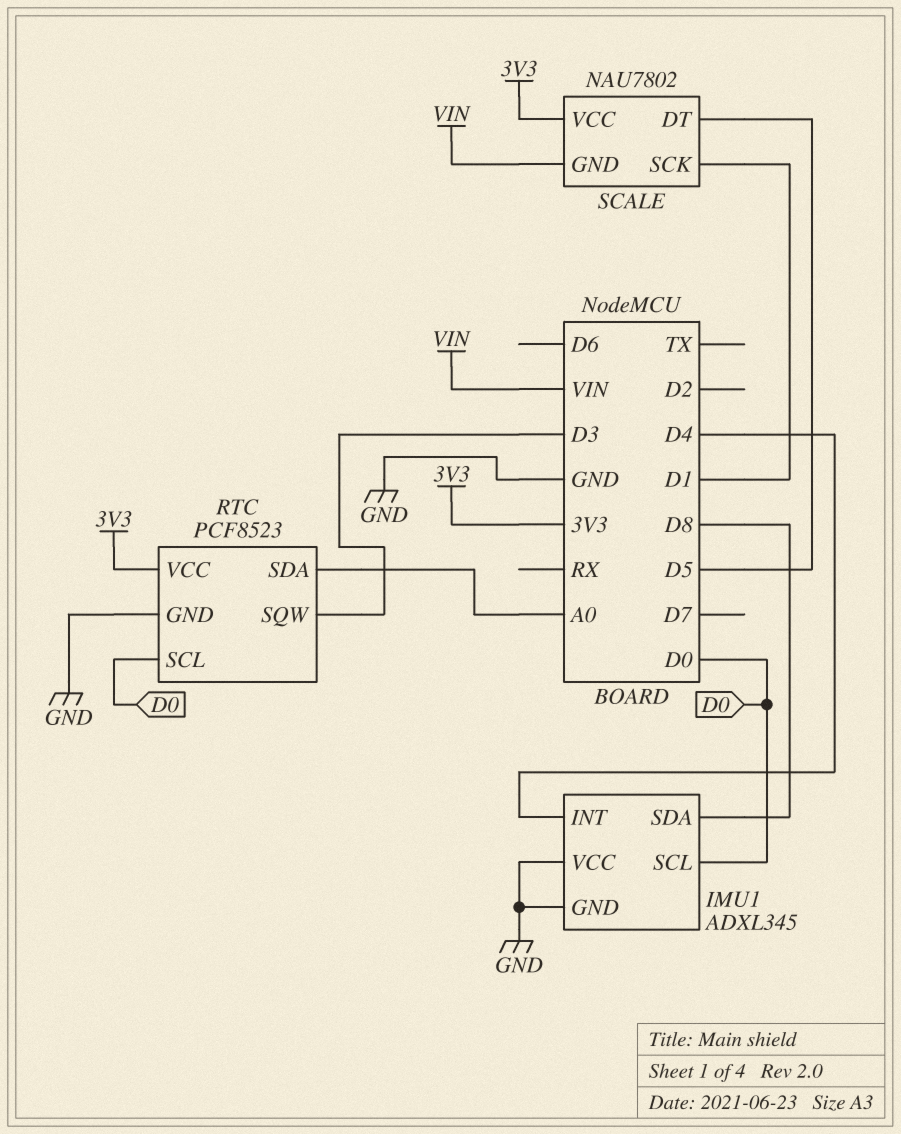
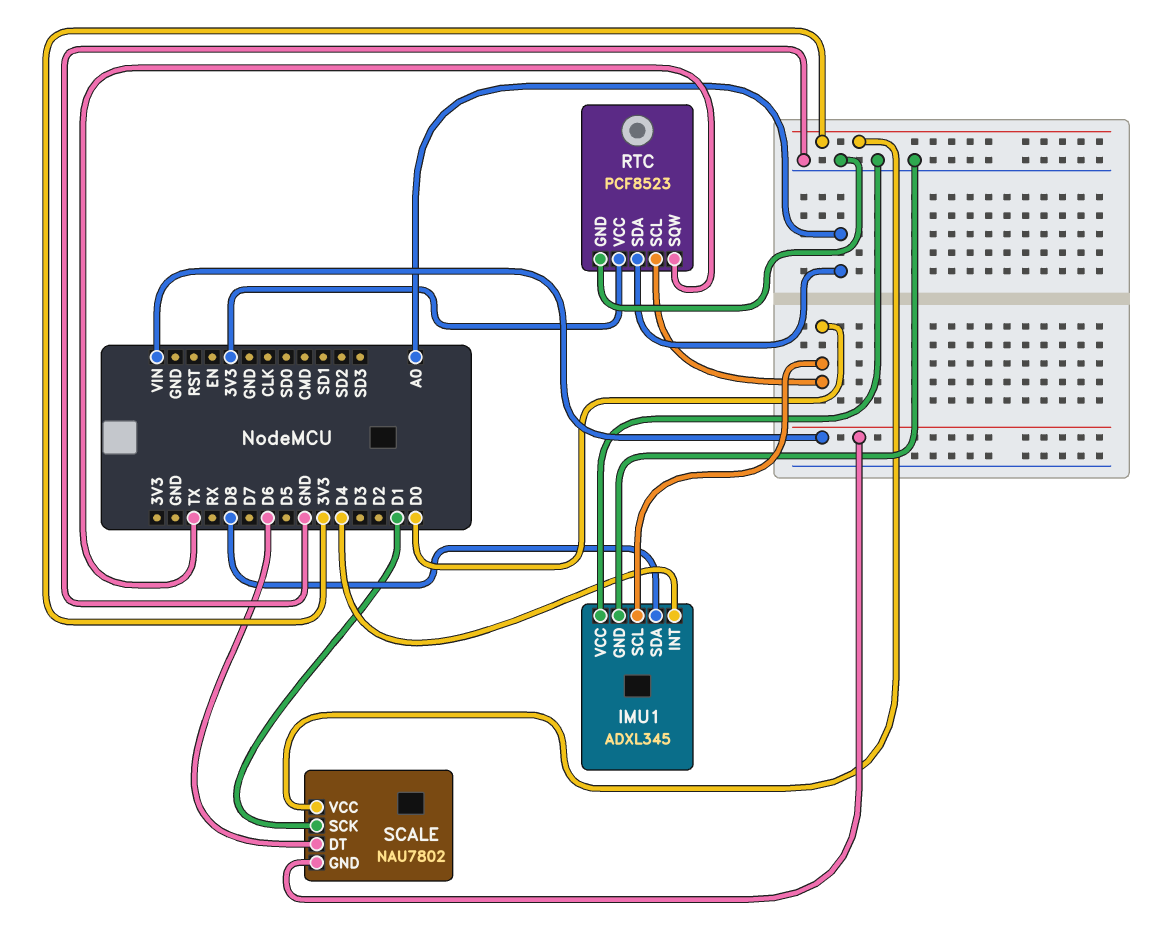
RTC pin SQW: D3 -> TX
SCALE pin DT: D5 -> D6

